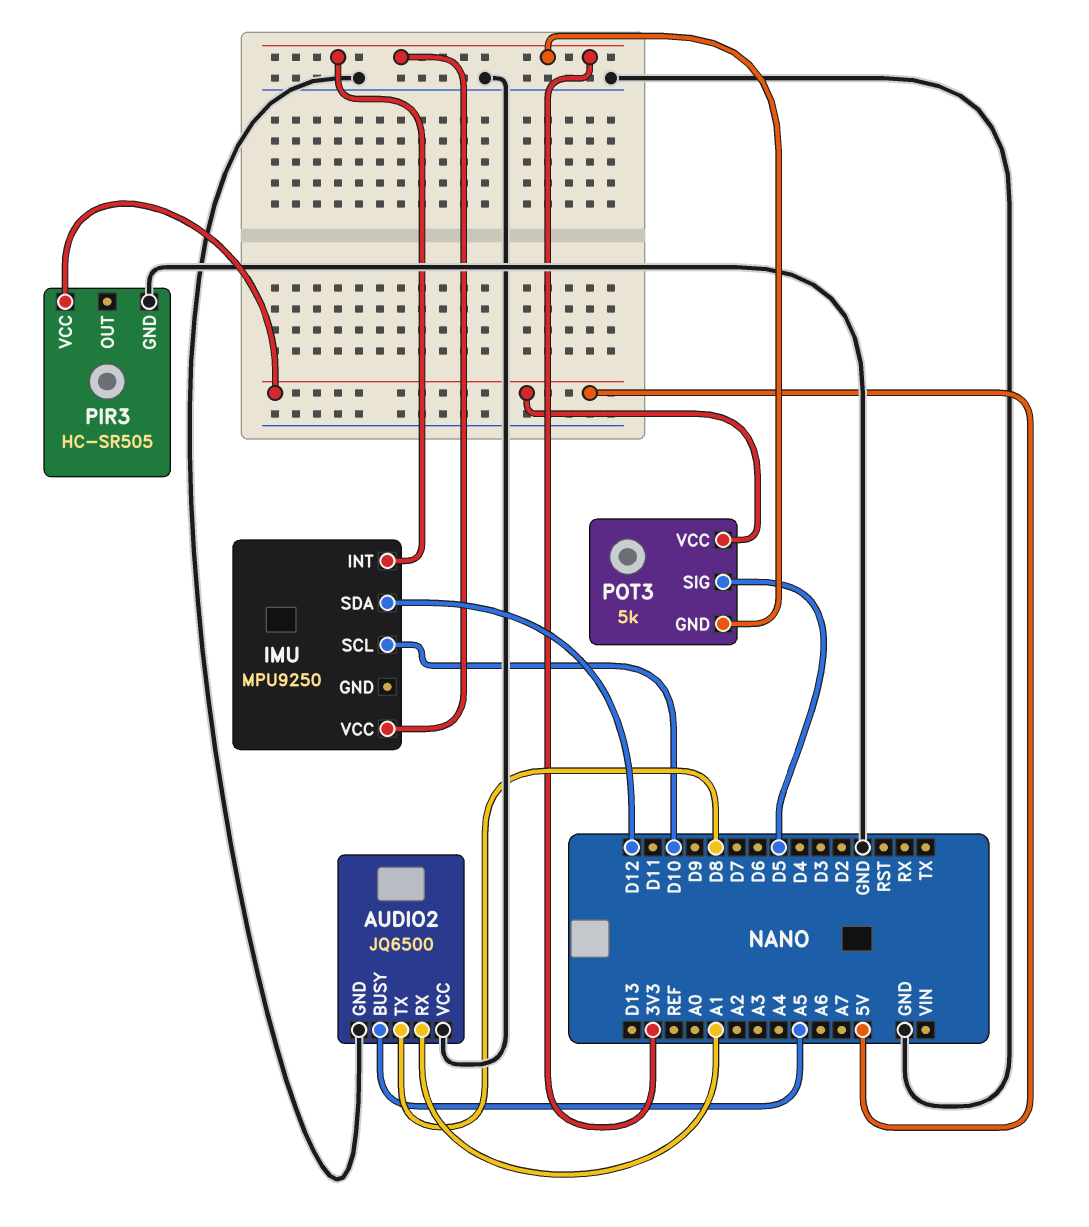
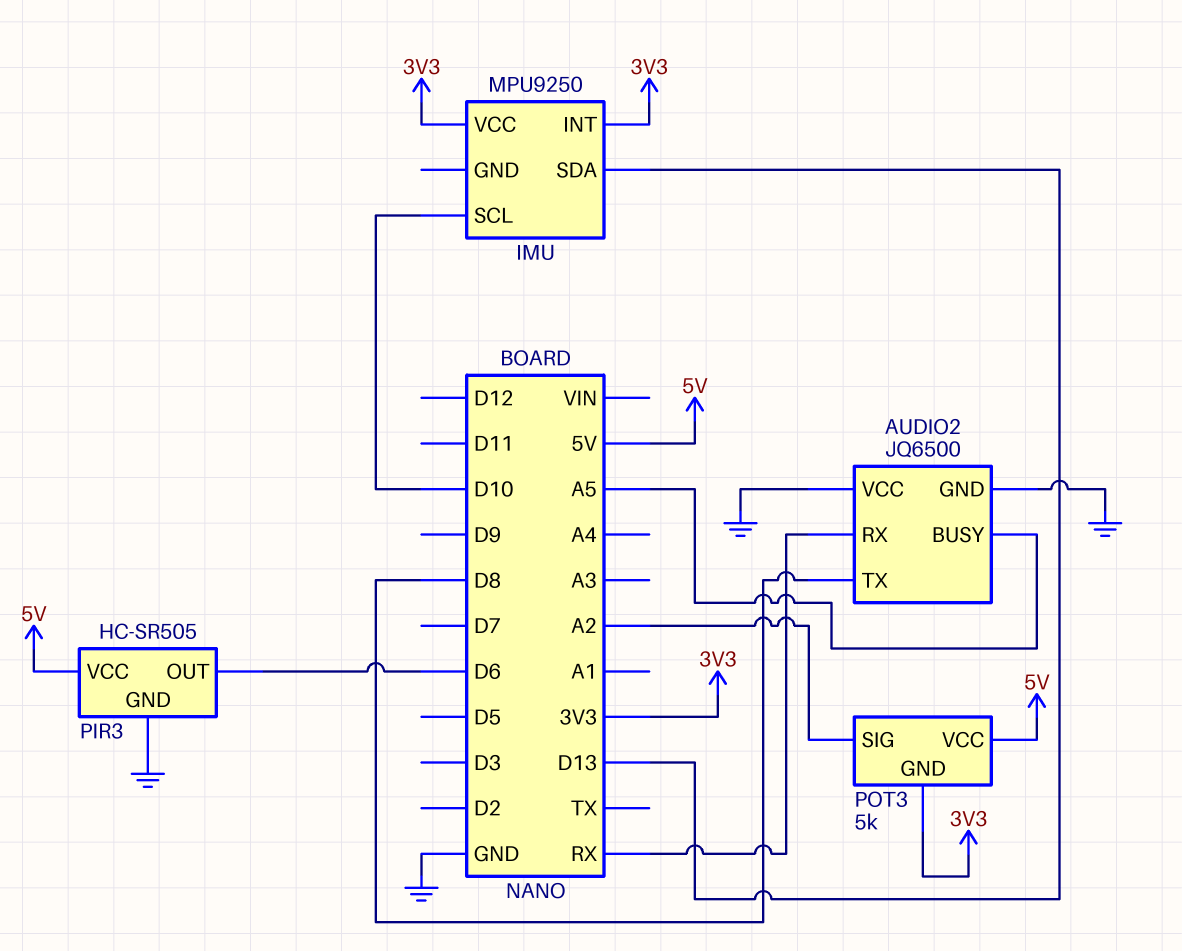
AUDIO2 pin RX: A1 -> RX
IMU pin SDA: D12 -> D13
PIR3 pin OUT: none -> D6
POT3 pin SIG: D5 -> A2

